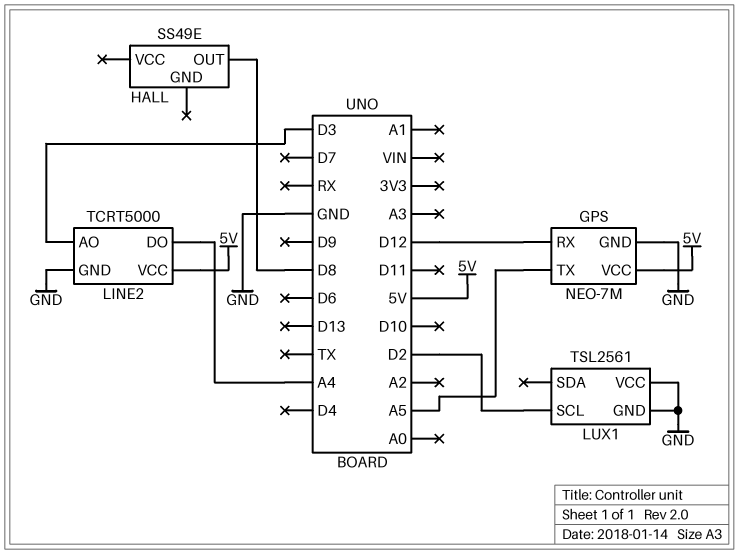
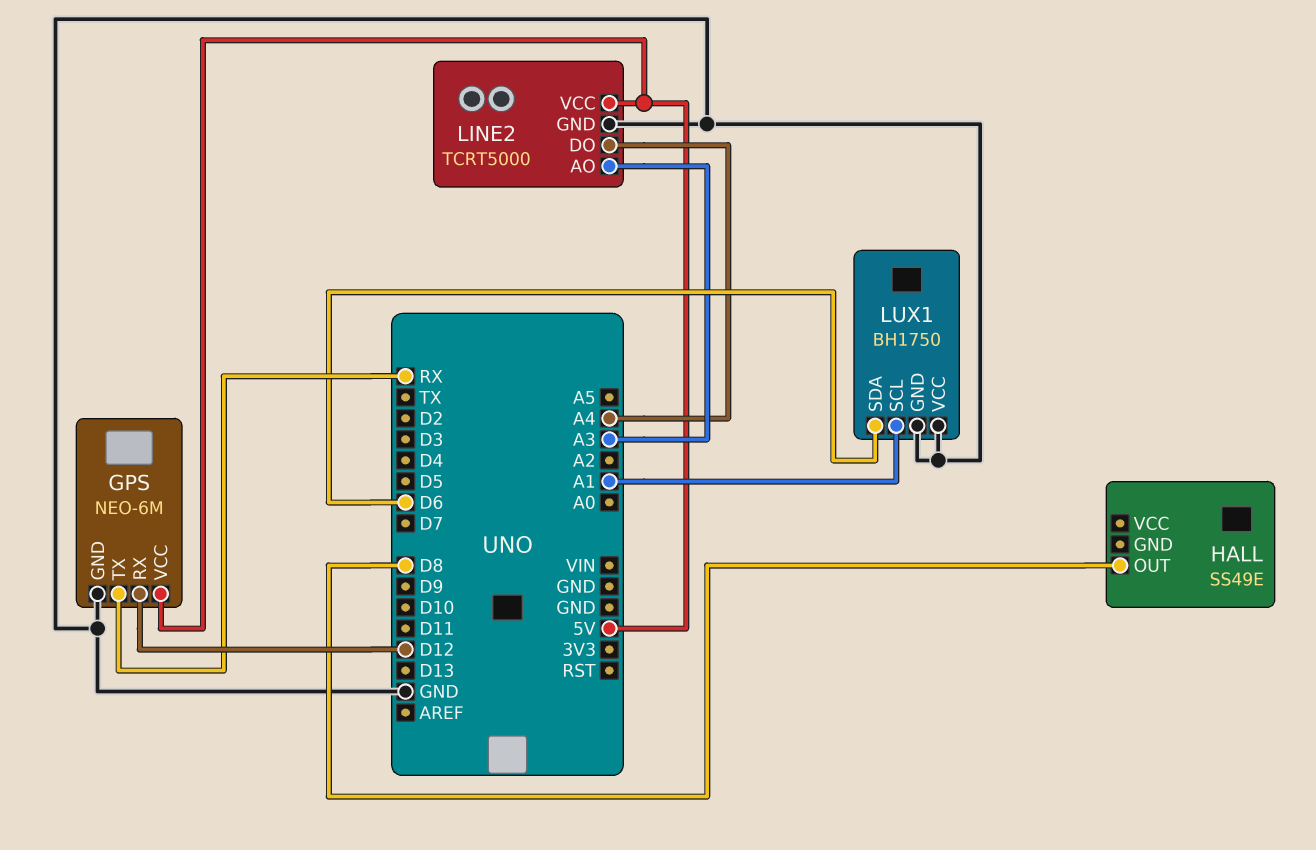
GPS: NEO-7M -> NEO-6M
GPS pin TX: A5 -> RX
LINE2 pin AO: D3 -> A3
LUX1: TSL2561 -> BH1750
LUX1 pin SCL: D2 -> A1
LUX1 pin SDA: none -> D6

